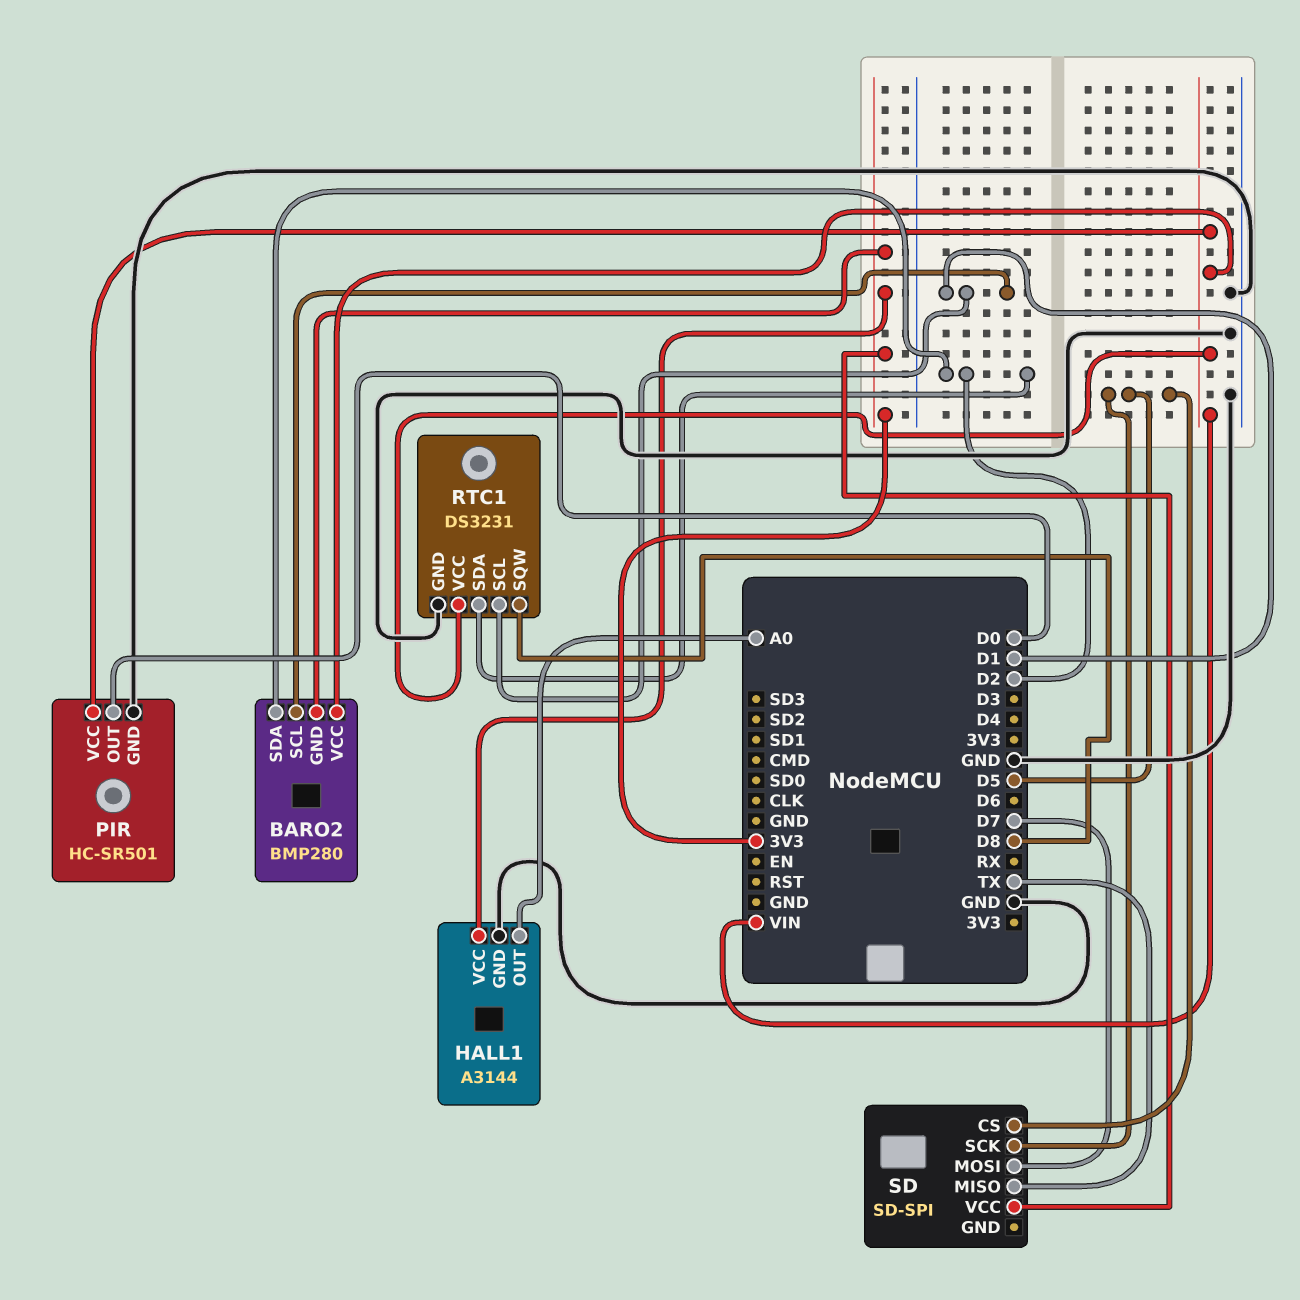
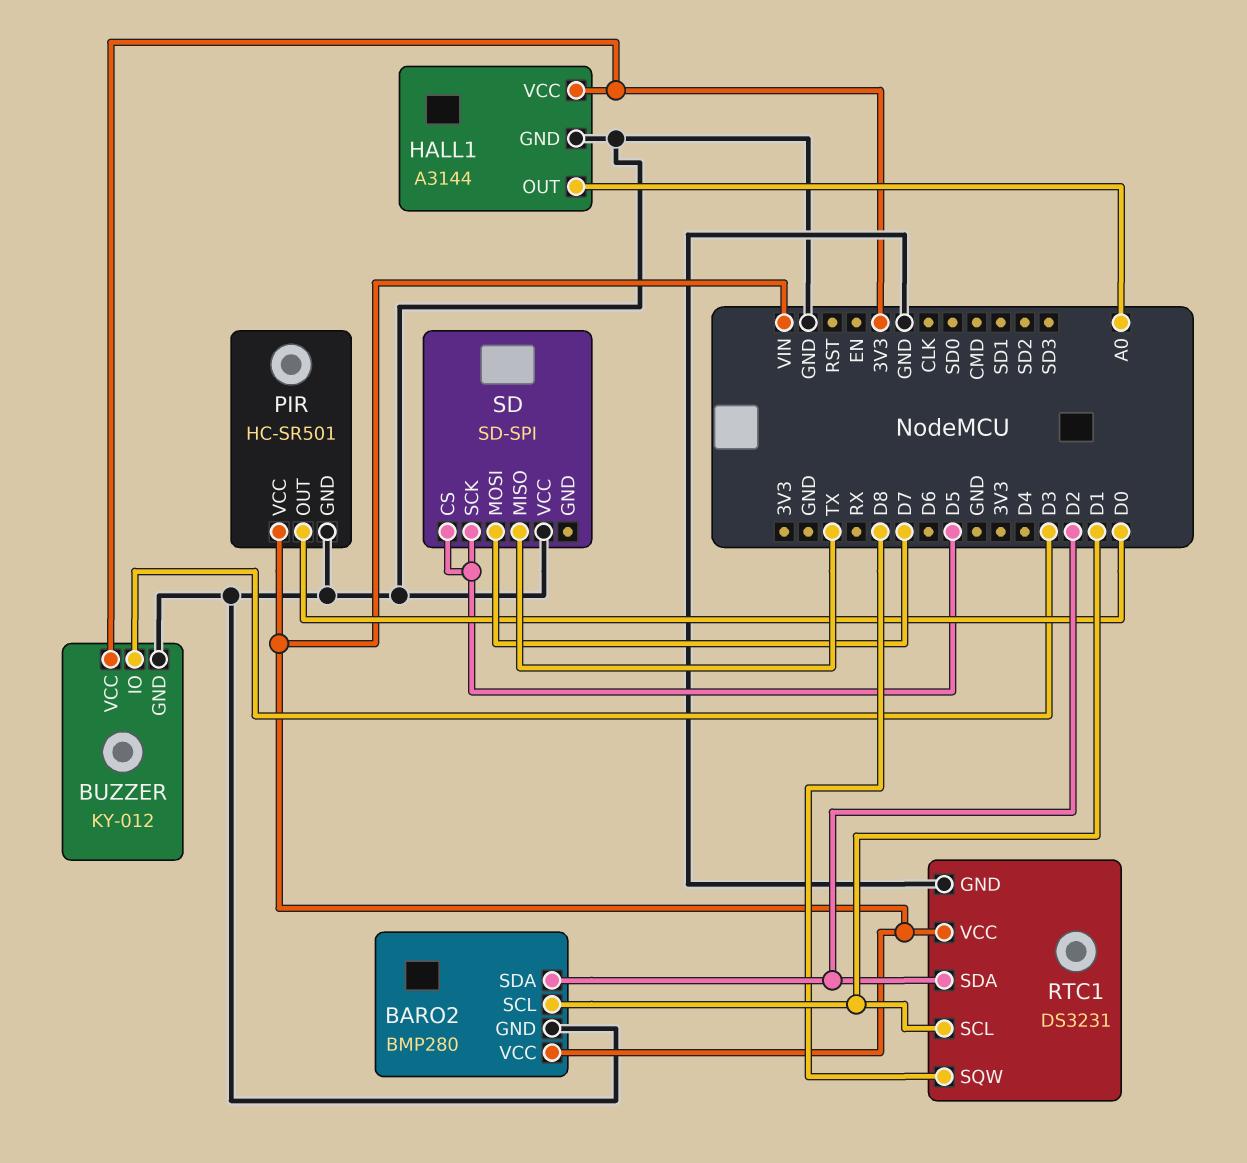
BARO2 pin GND: 3V3 -> GND
BUZZER: none -> KY-012
BUZZER pin GND: none -> GND
BUZZER pin IO: none -> D3
BUZZER pin VCC: none -> 3V3
SD pin VCC: 3V3 -> GND

